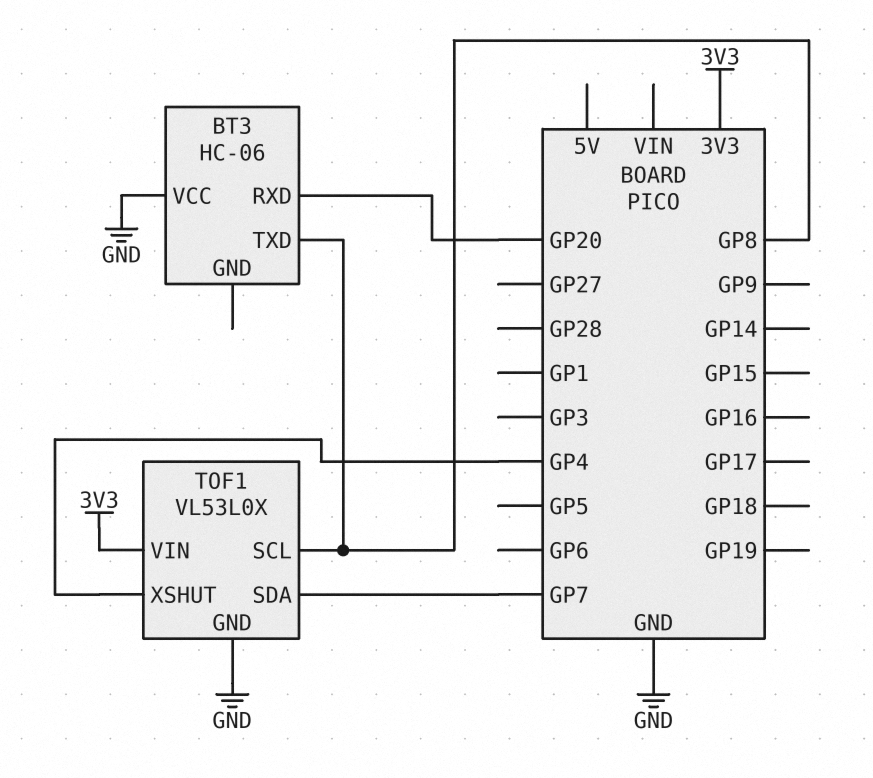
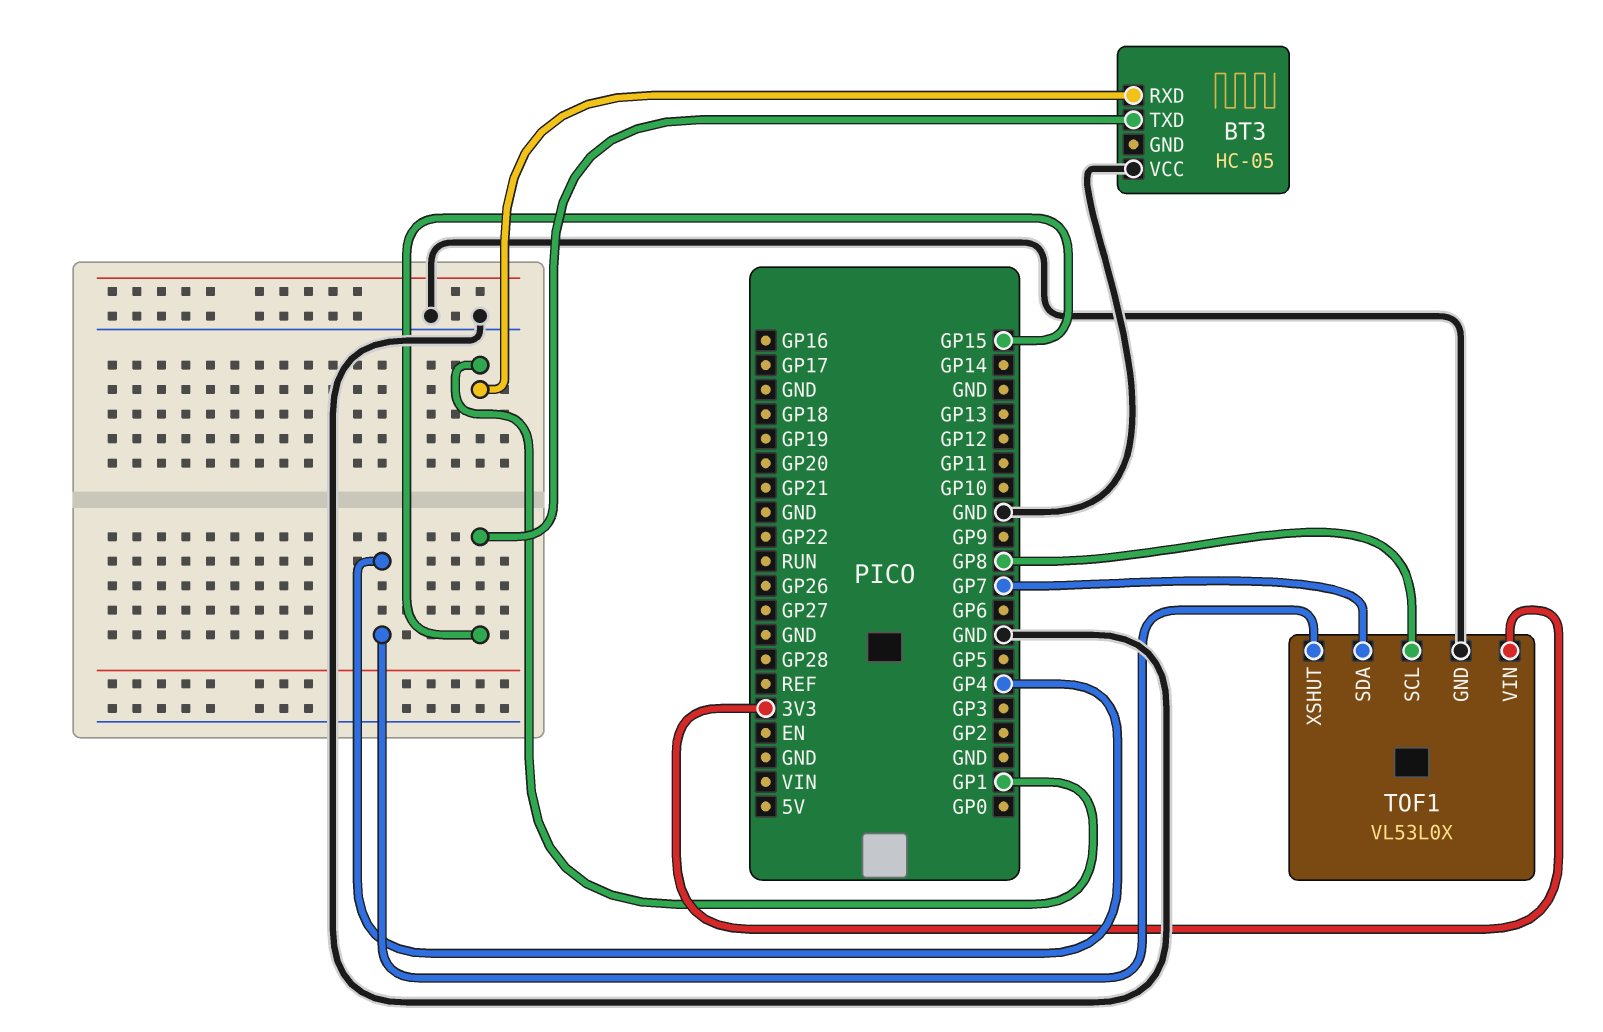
BT3: HC-06 -> HC-05
BT3 pin RXD: GP20 -> GP1
BT3 pin TXD: GP8 -> GP15

